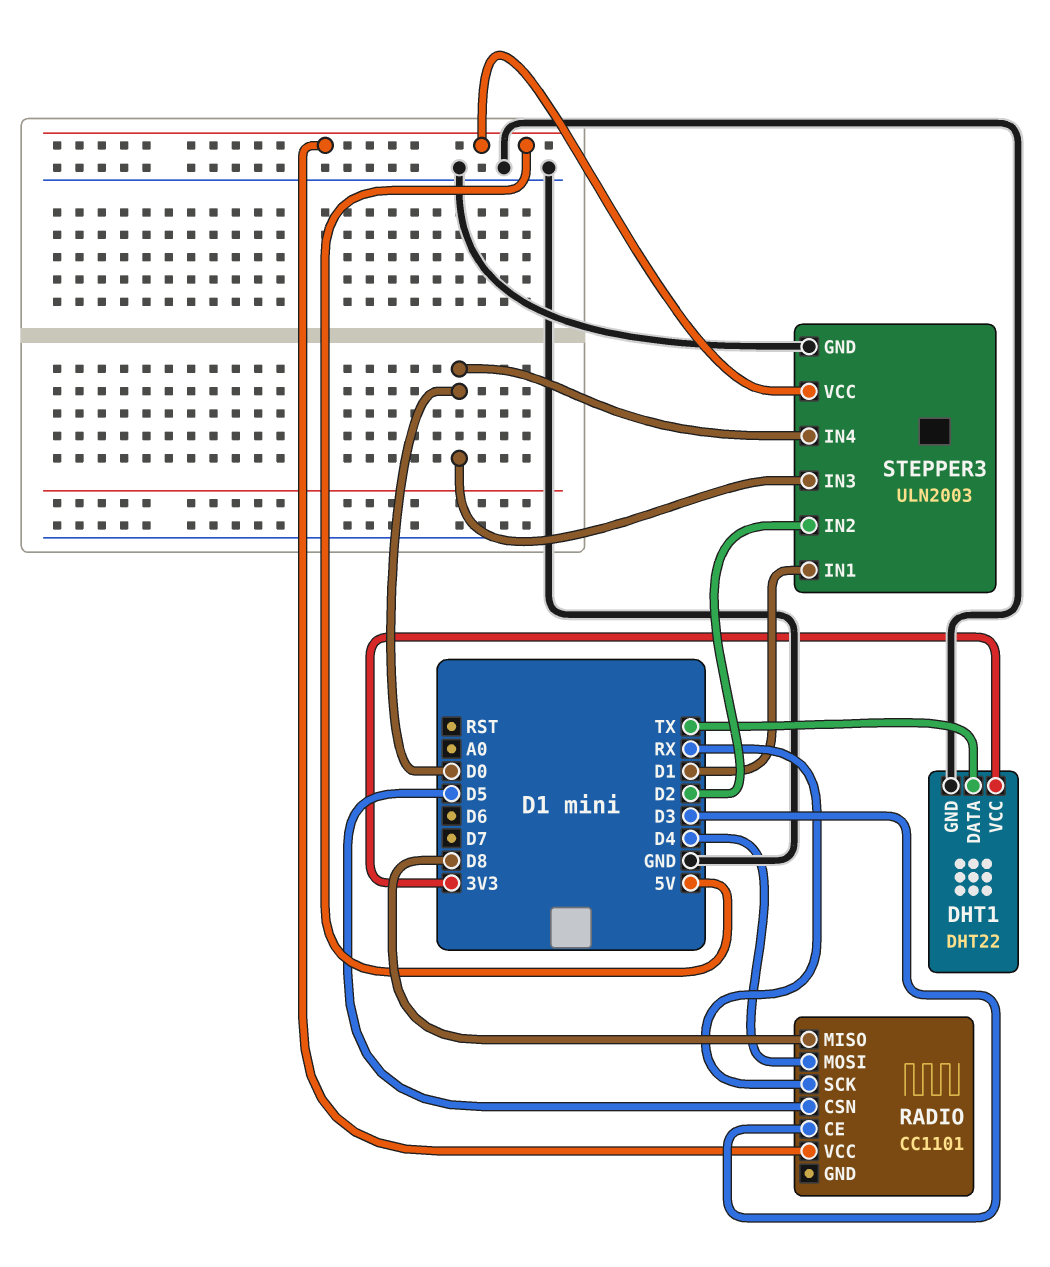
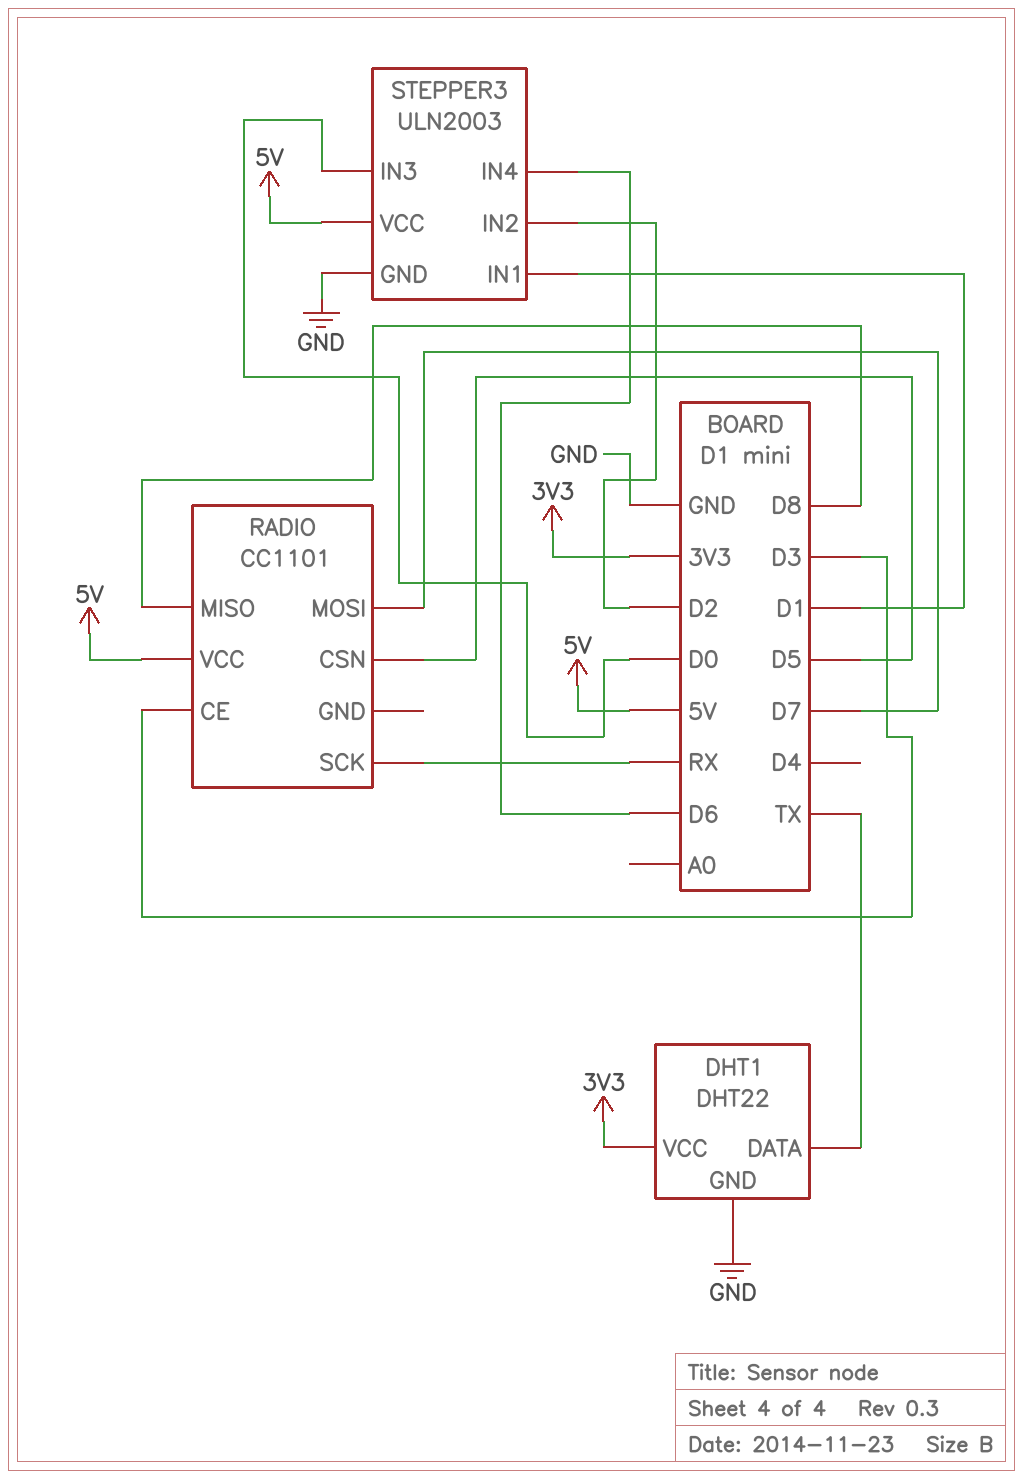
RADIO pin MOSI: D4 -> D7
STEPPER3 pin IN4: D0 -> D6

